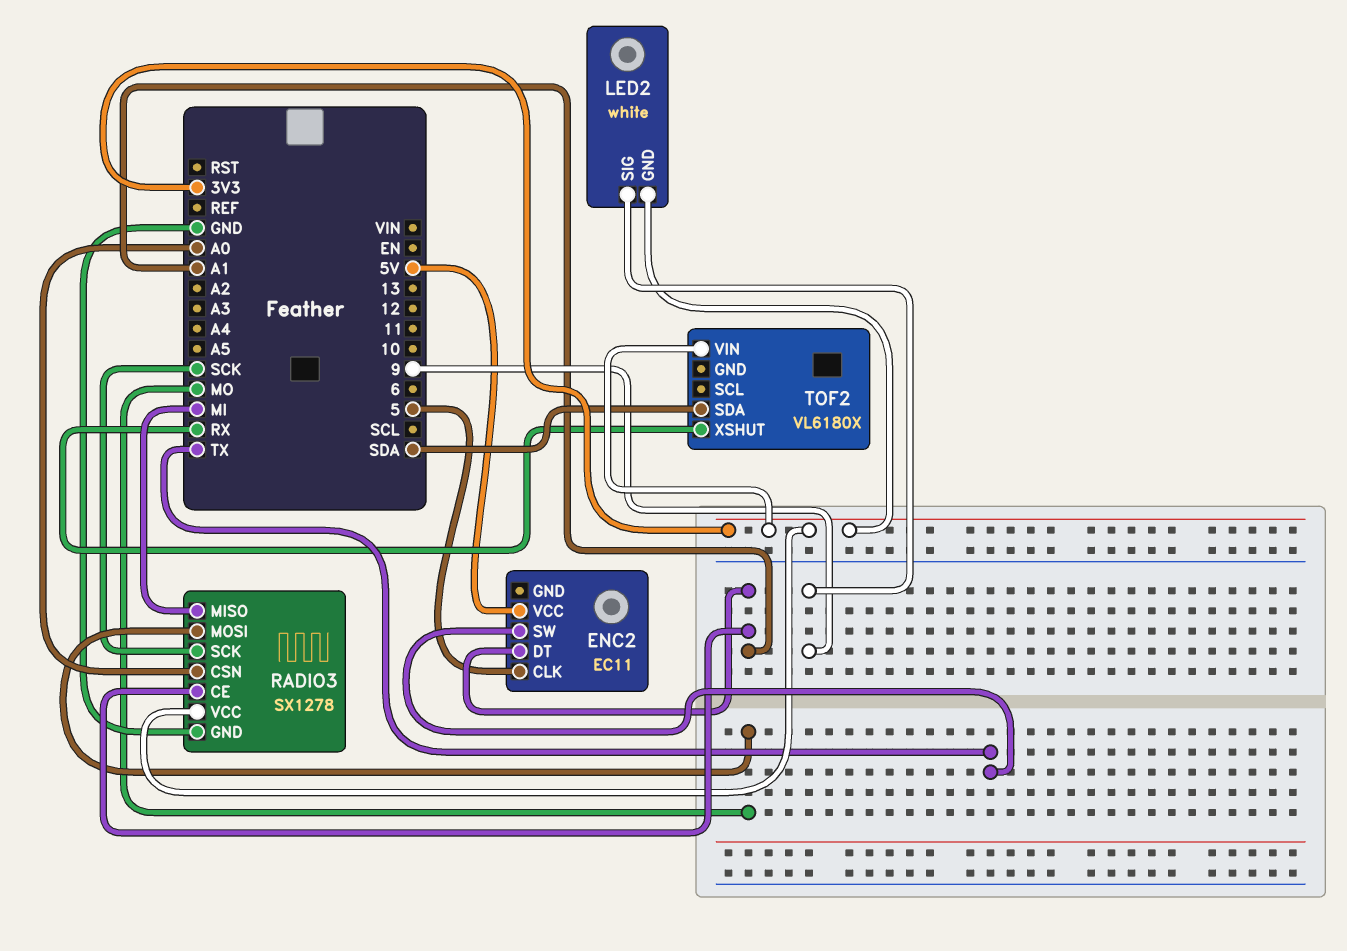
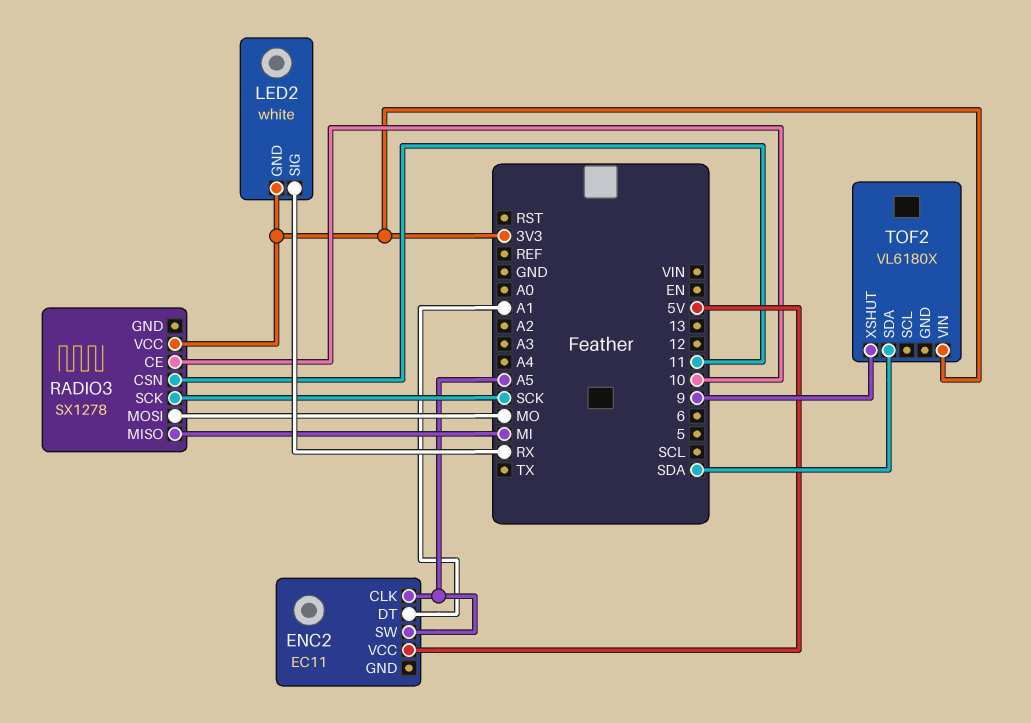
ENC2 pin CLK: 5 -> A5
ENC2 pin SW: TX -> A5
LED2 pin SIG: 9 -> RX
RADIO3 pin CE: A1 -> 10
RADIO3 pin CSN: A0 -> 11
RADIO3 pin GND: GND -> none
TOF2 pin XSHUT: RX -> 9

